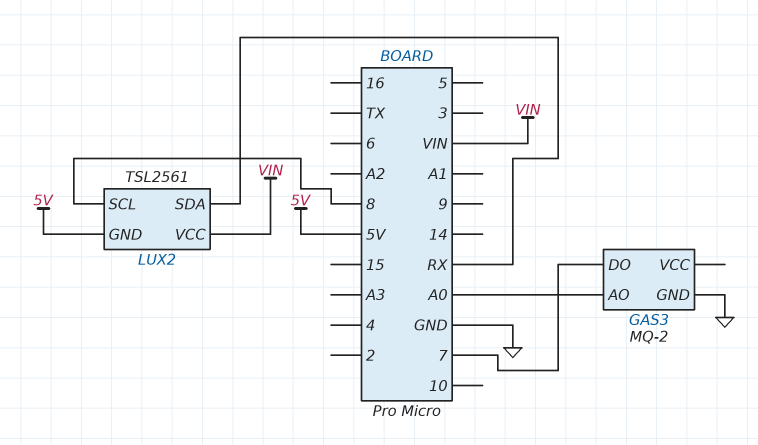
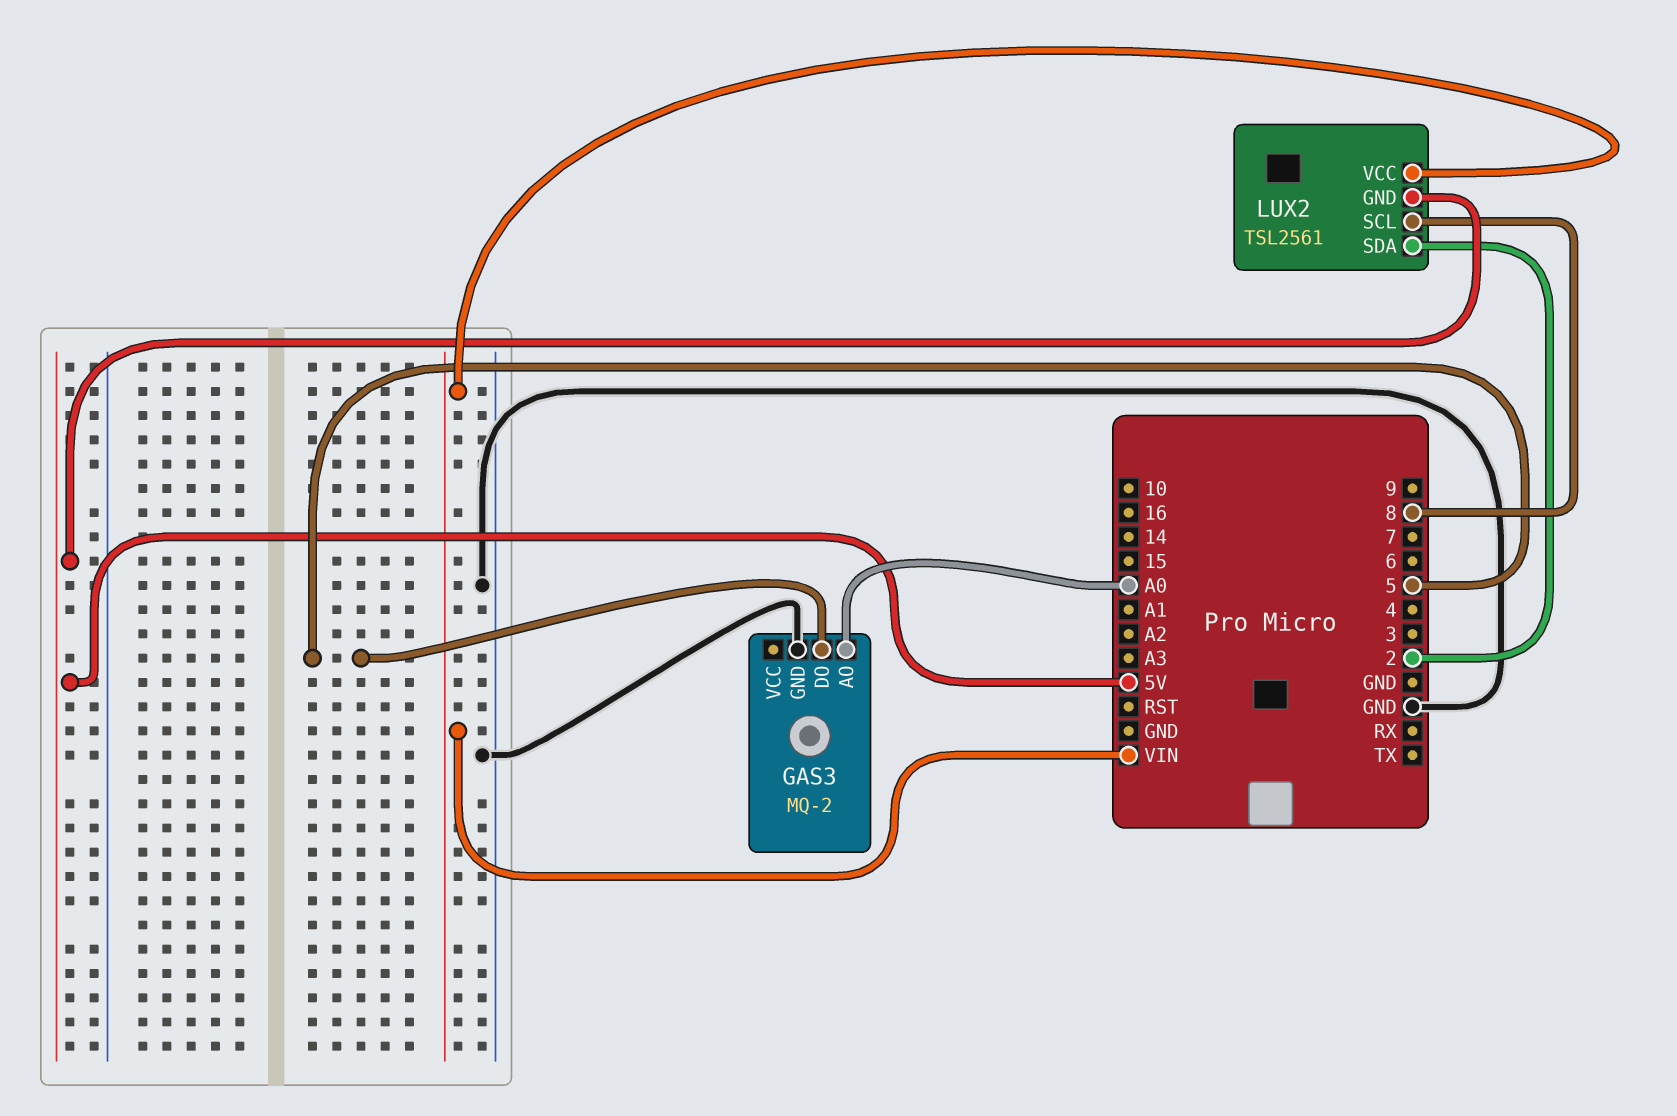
GAS3 pin DO: 7 -> 5
LUX2 pin SDA: RX -> 2

